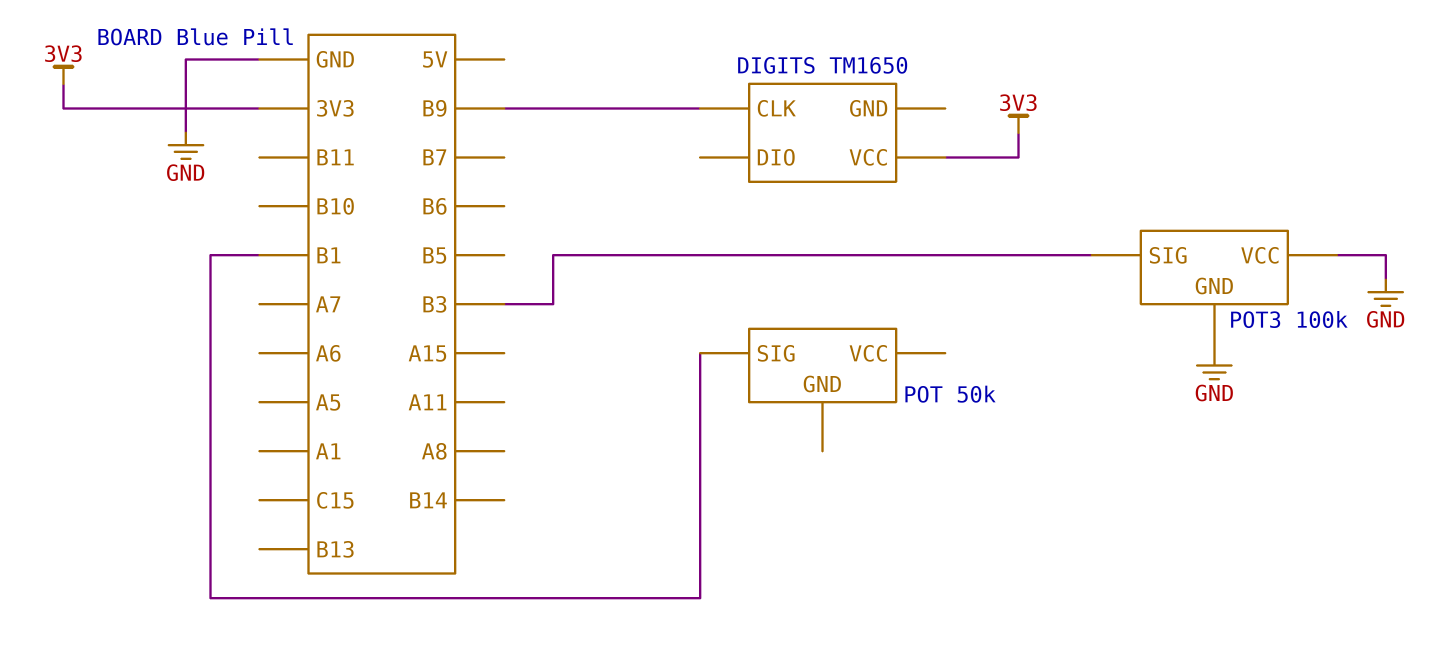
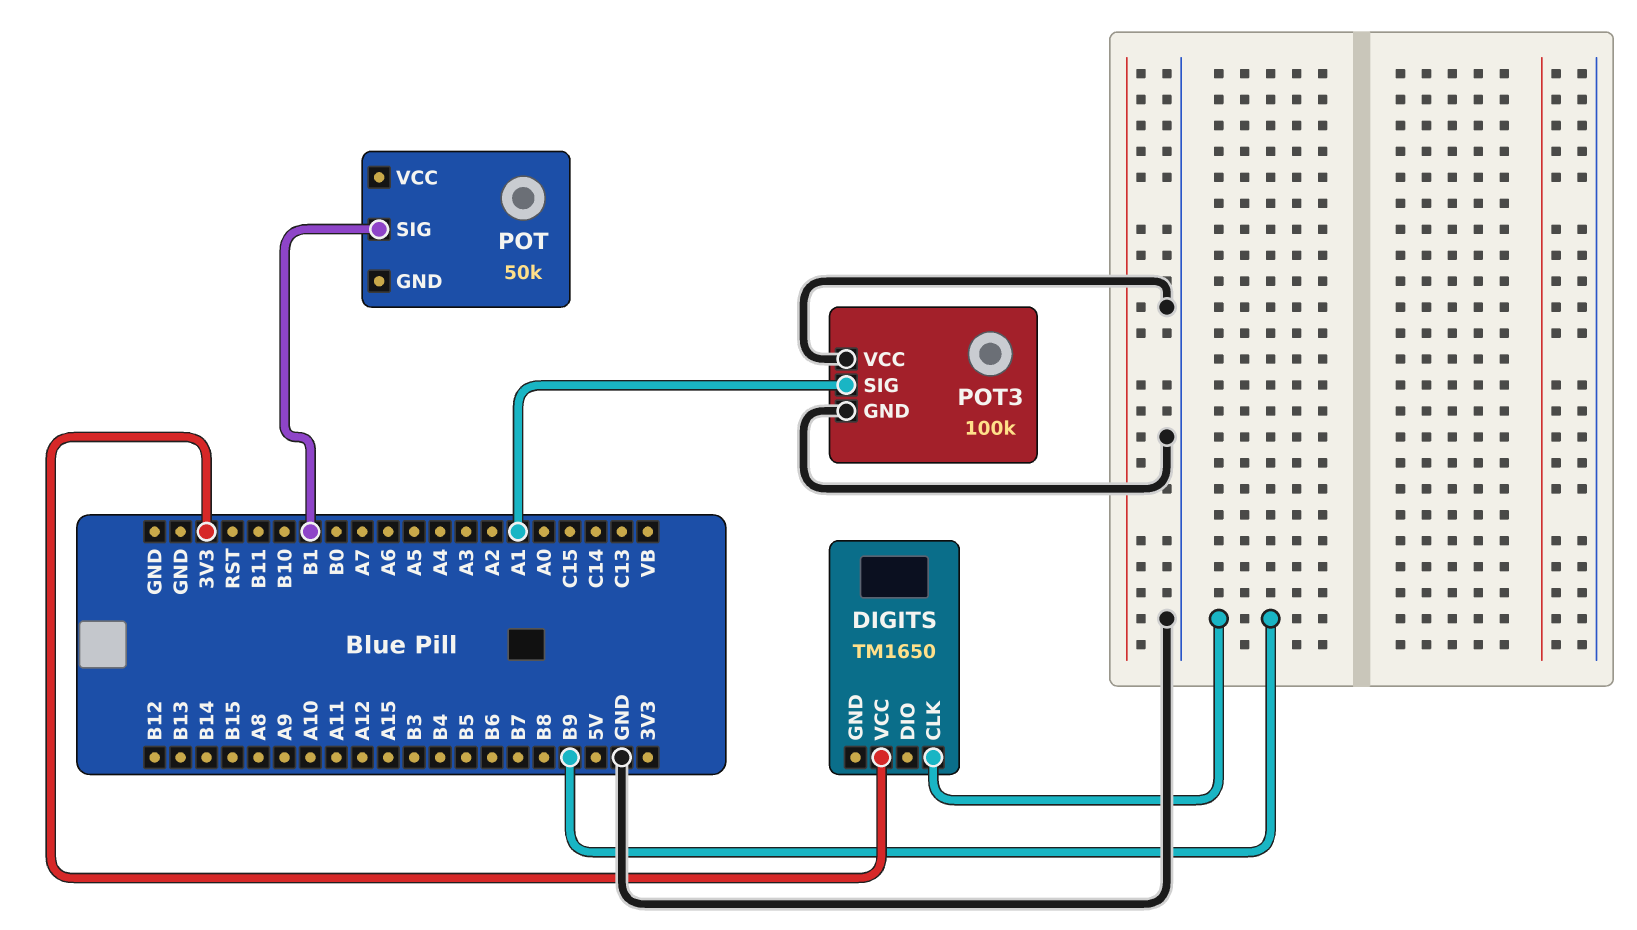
POT3 pin SIG: B3 -> A1

